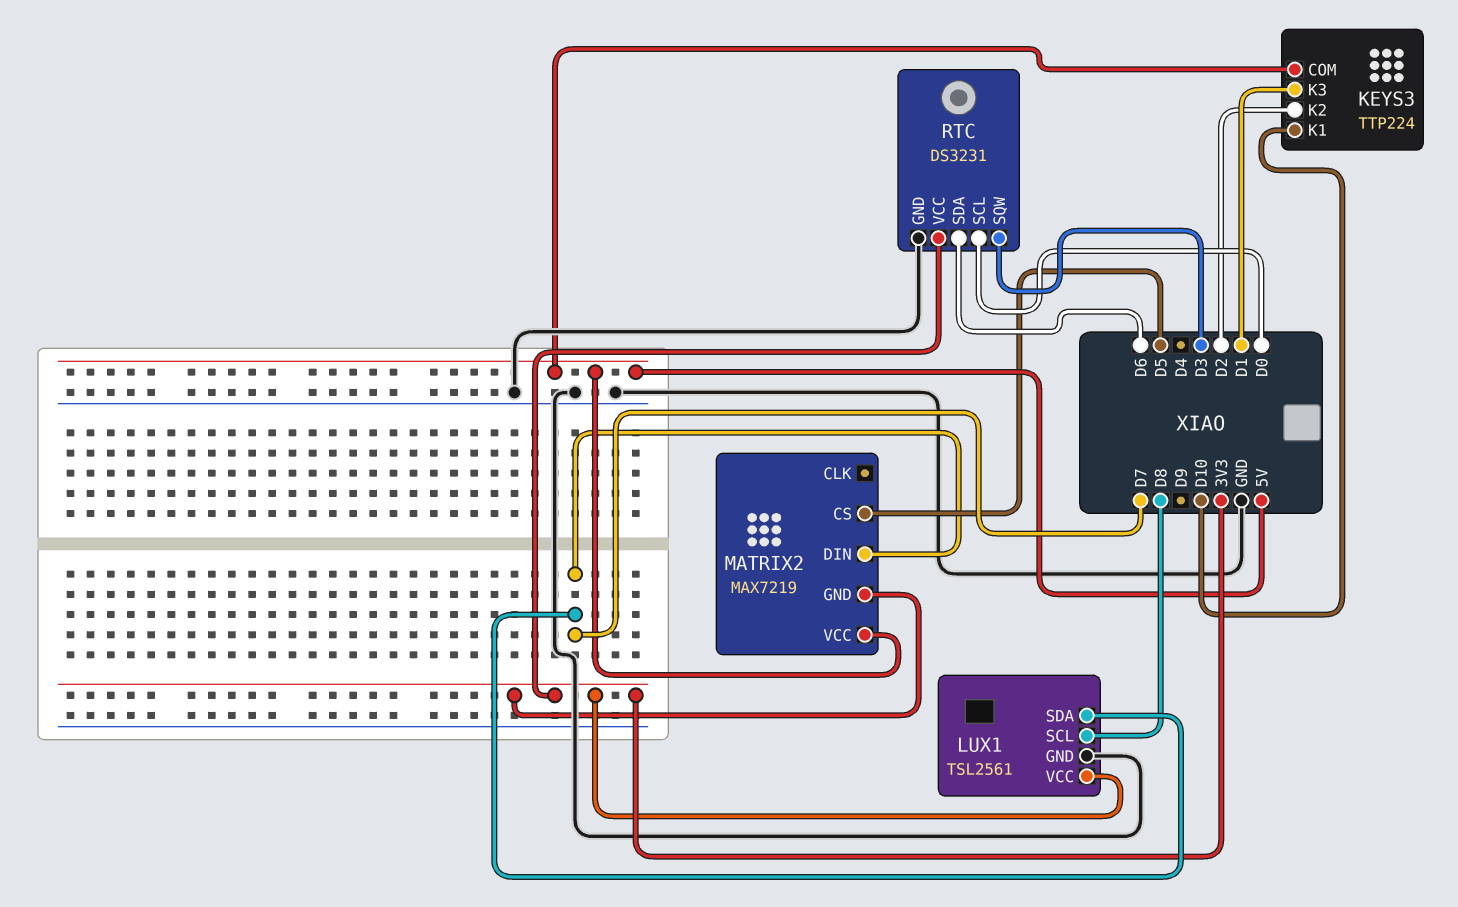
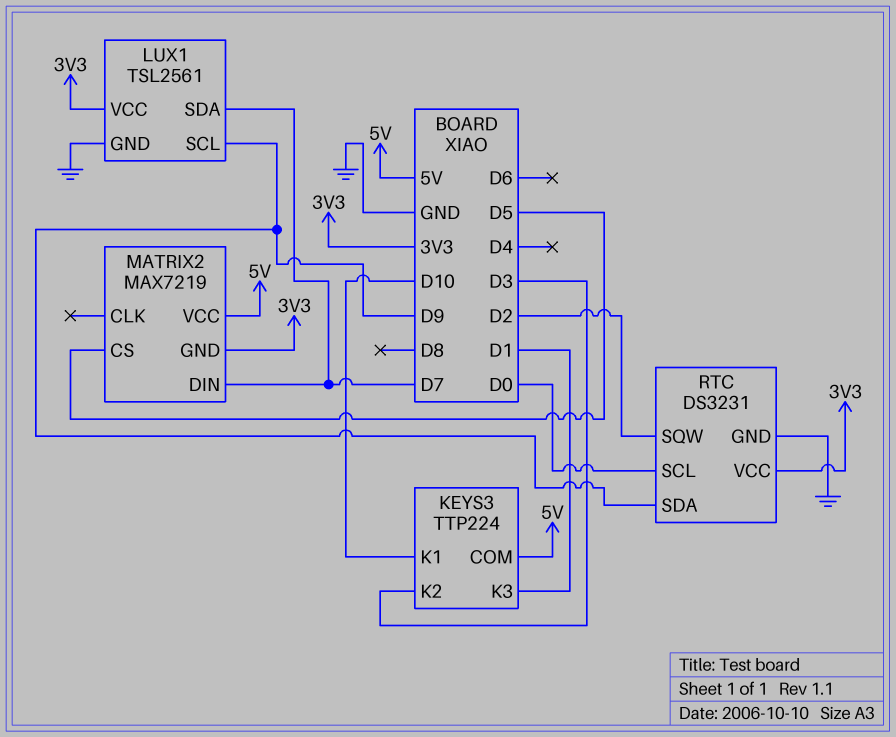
KEYS3 pin K2: D2 -> D3
LUX1 pin SCL: D8 -> D9
RTC pin SDA: D6 -> D9
RTC pin SQW: D3 -> D2

